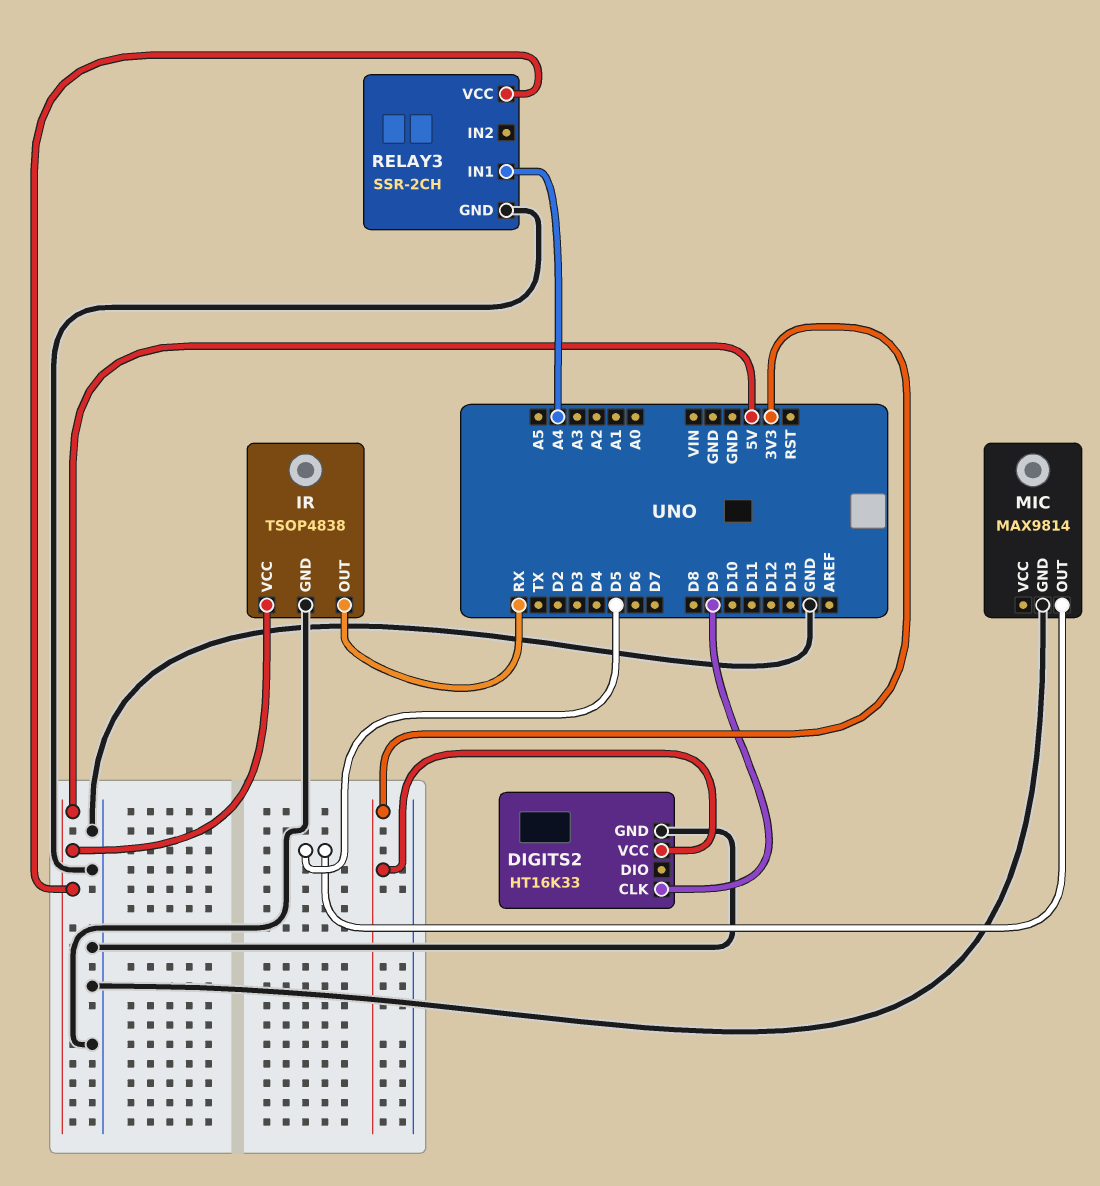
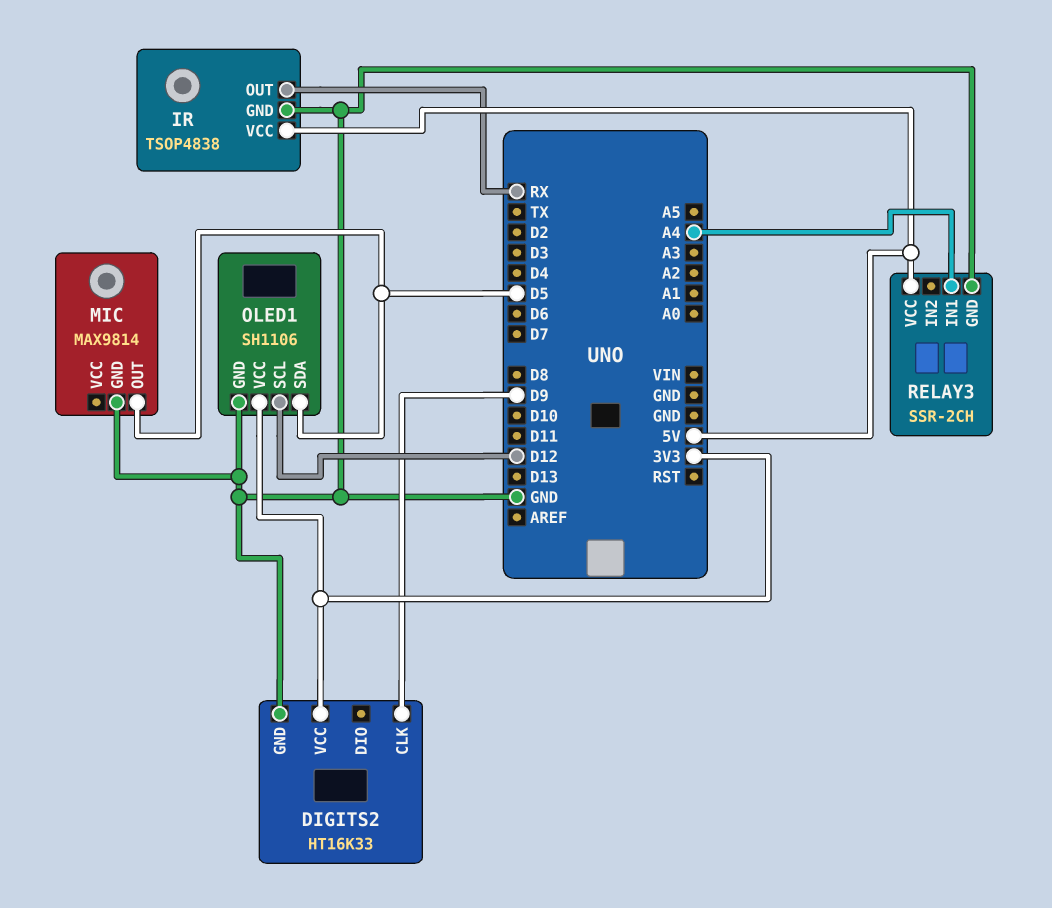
OLED1: none -> SH1106
OLED1 pin GND: none -> GND
OLED1 pin SCL: none -> D12
OLED1 pin SDA: none -> D5
OLED1 pin VCC: none -> 3V3

